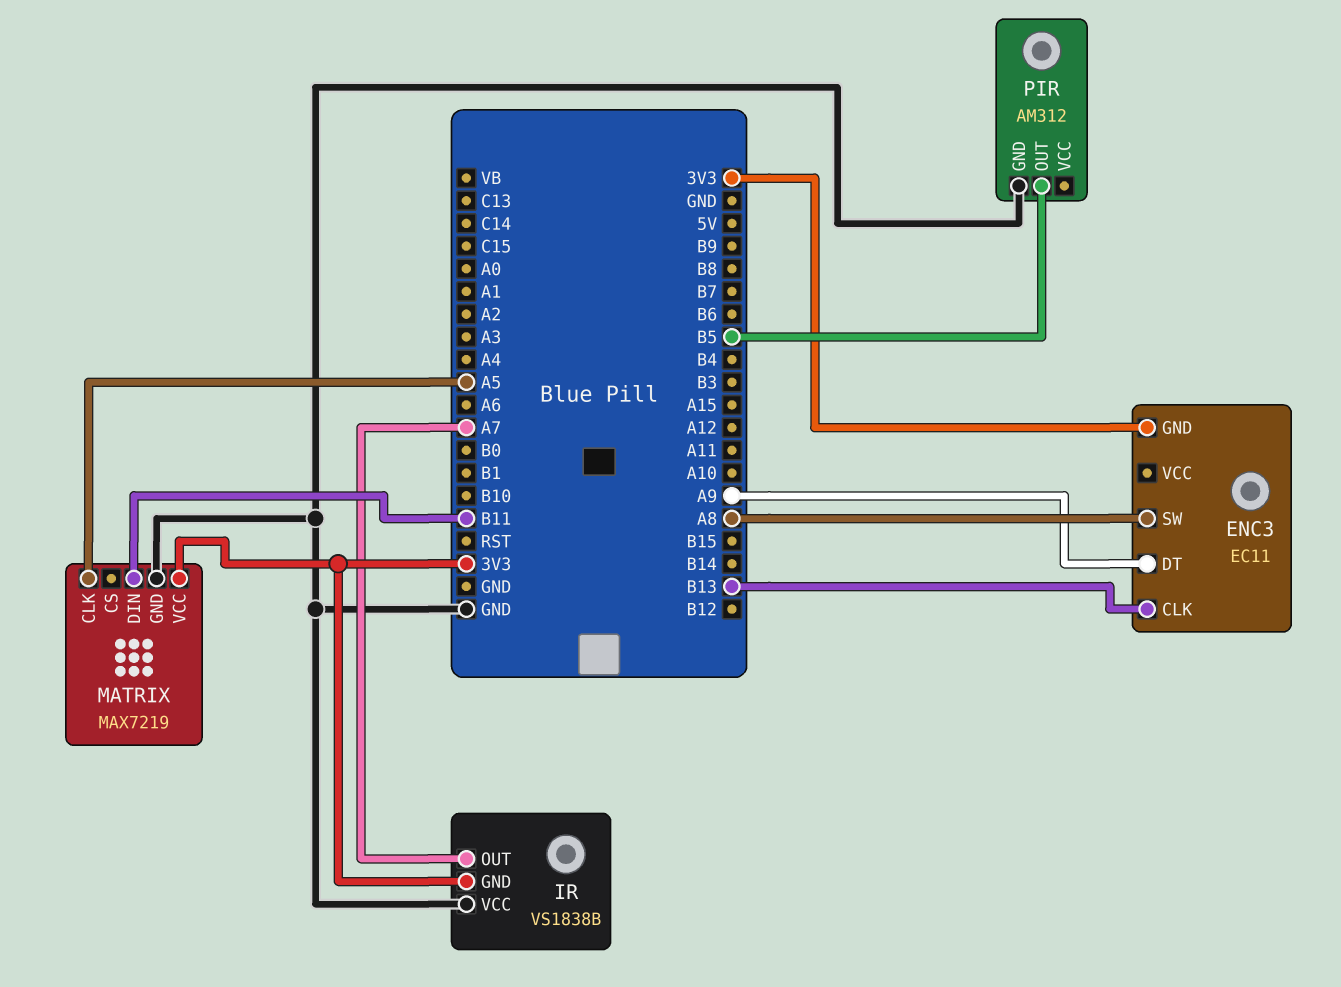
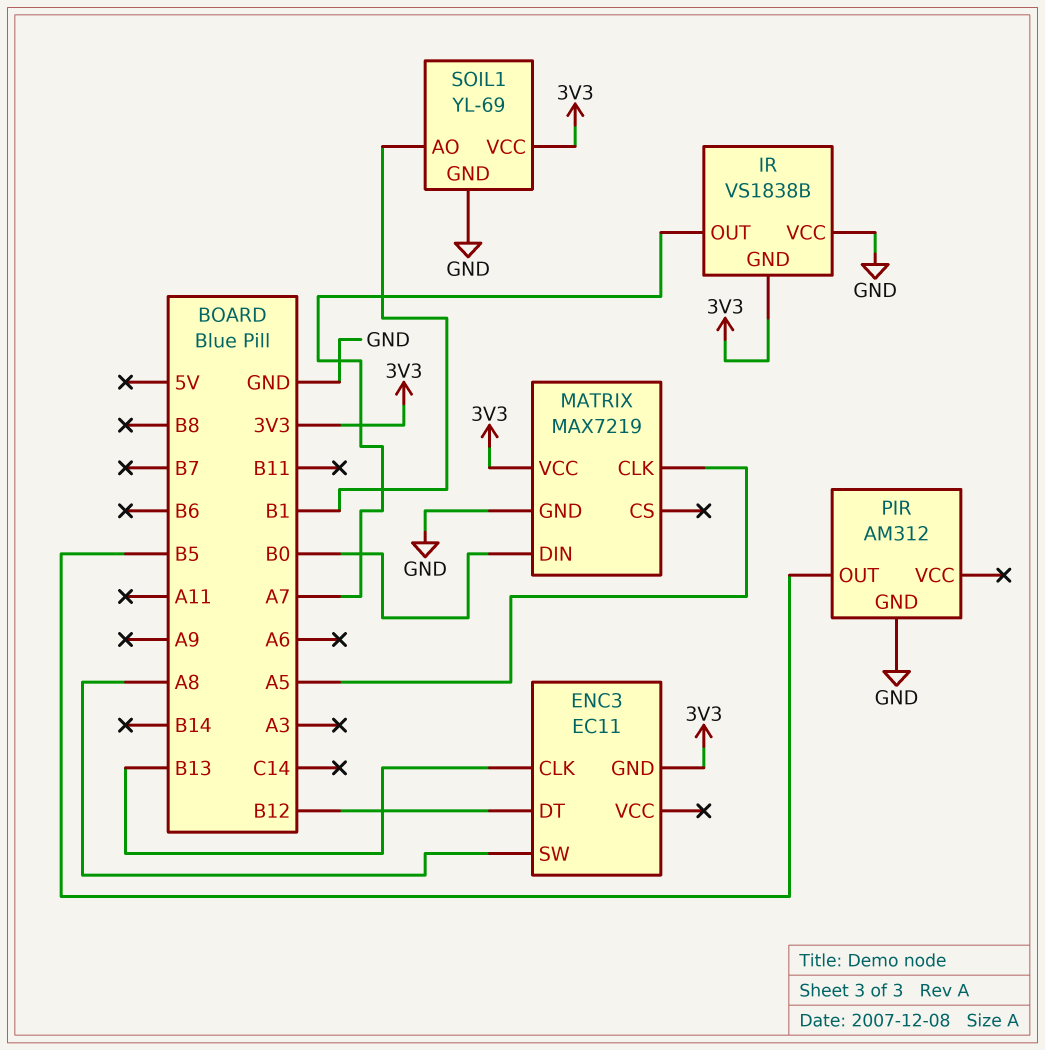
ENC3 pin DT: A9 -> B12
MATRIX pin DIN: B11 -> B0
SOIL1: none -> YL-69
SOIL1 pin AO: none -> B1
SOIL1 pin GND: none -> GND
SOIL1 pin VCC: none -> 3V3

